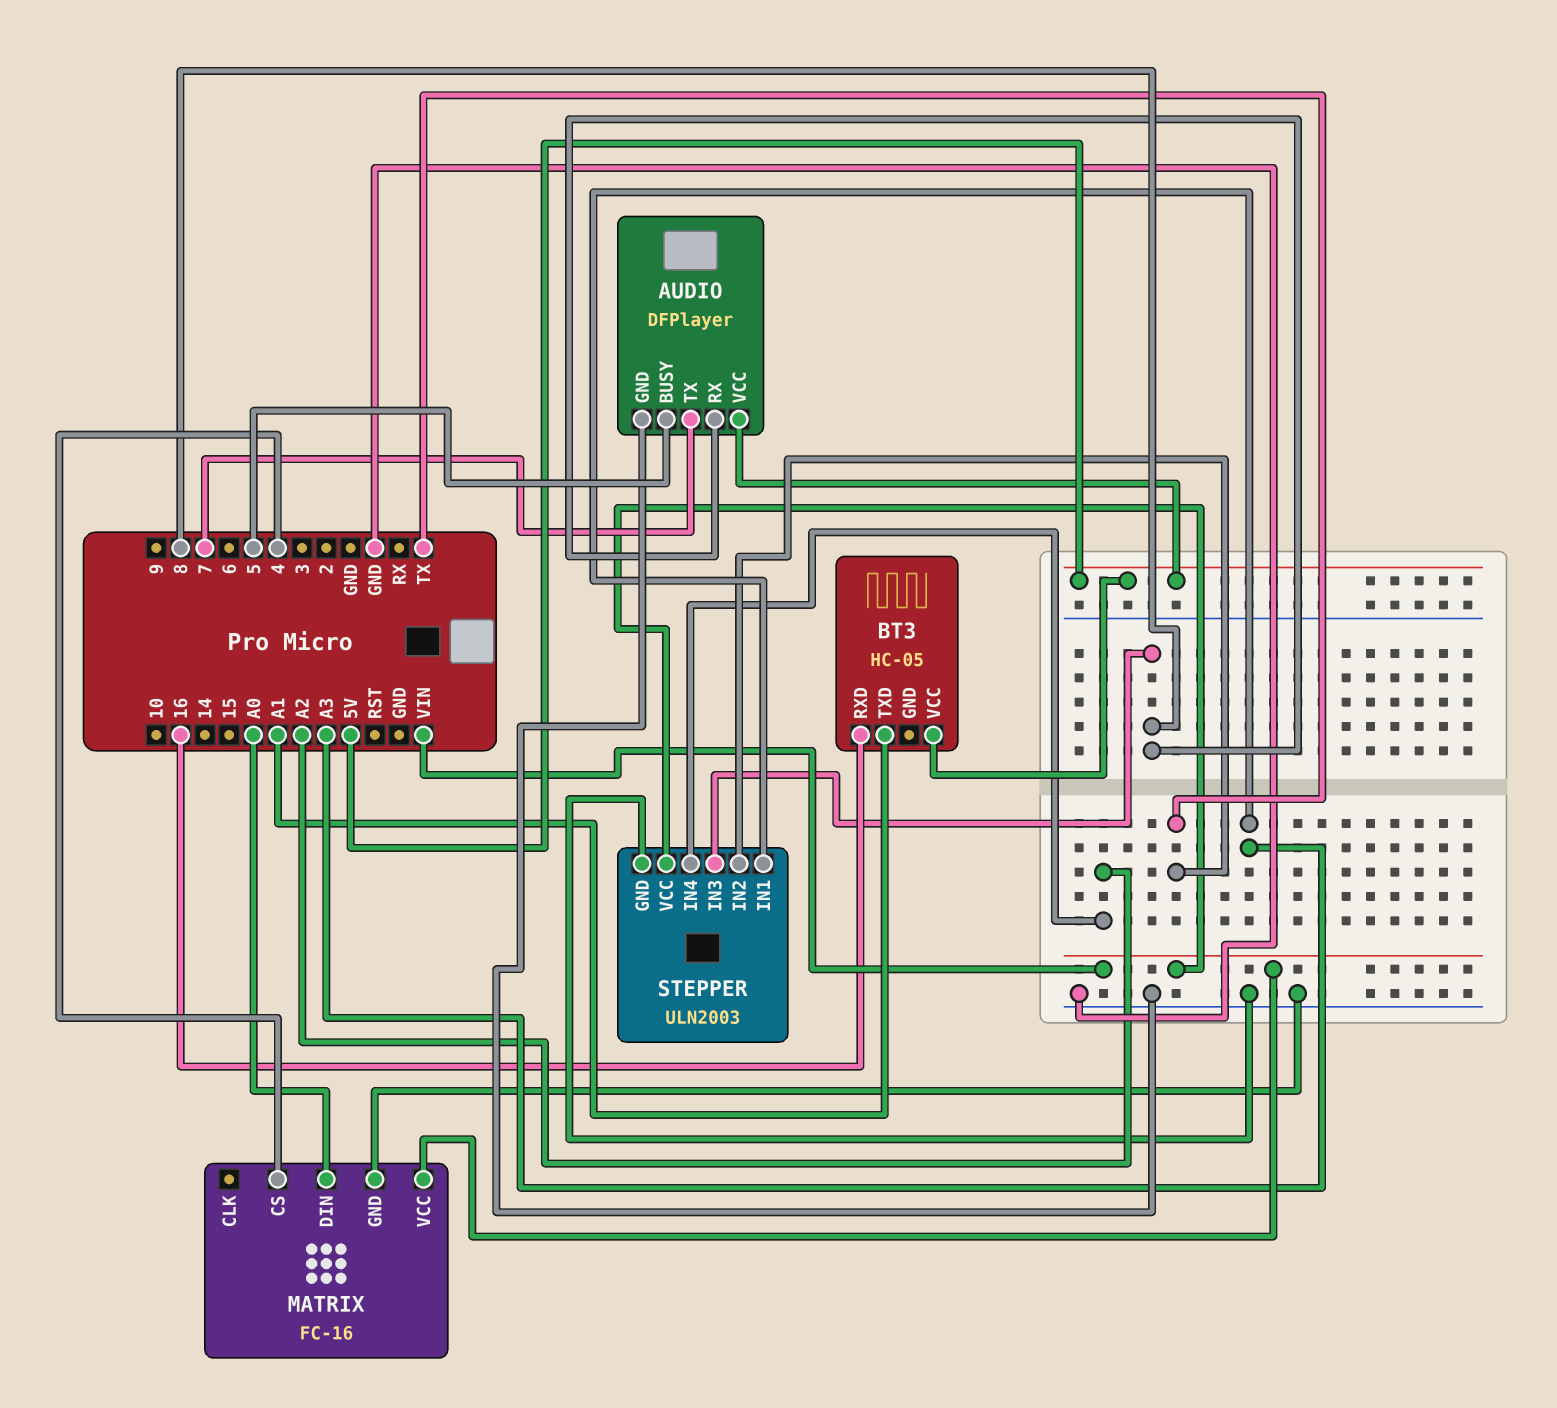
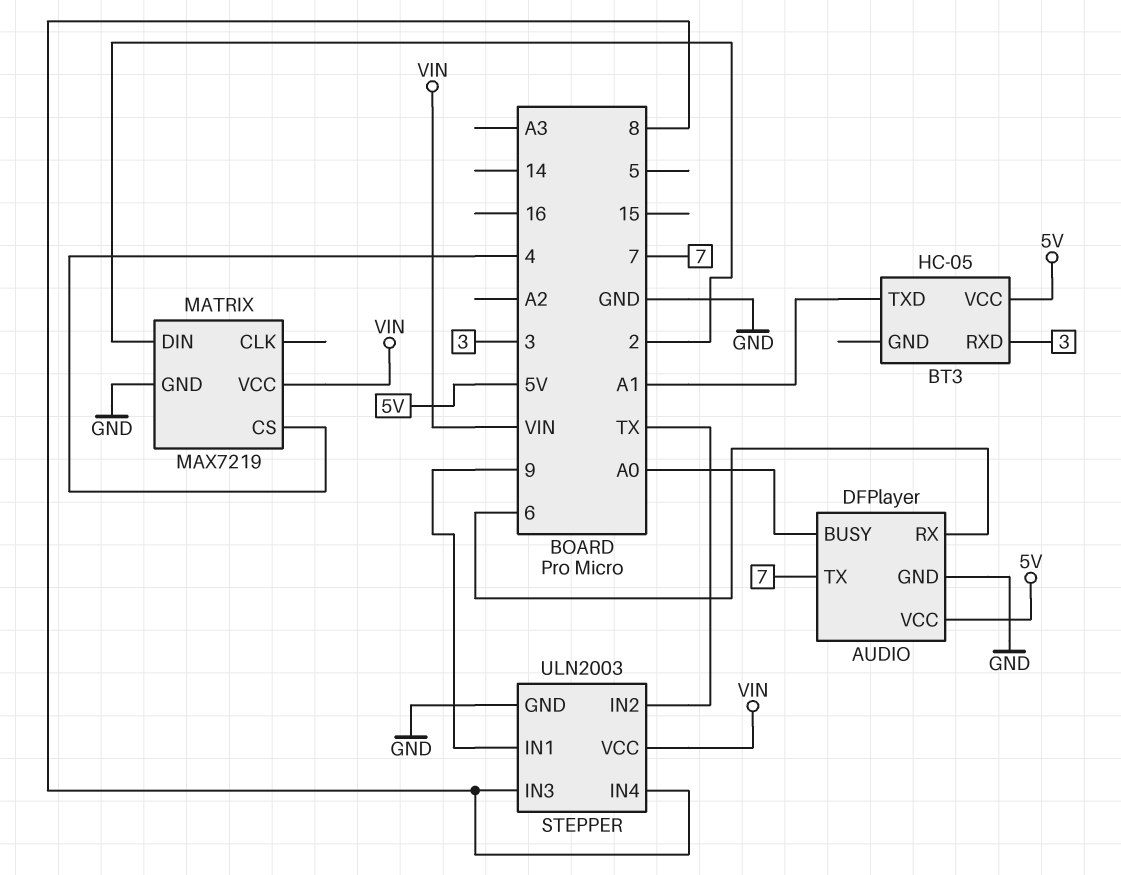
AUDIO pin BUSY: 5 -> A0
AUDIO pin RX: 8 -> 6
BT3 pin RXD: 16 -> 3
MATRIX: FC-16 -> MAX7219
MATRIX pin DIN: A0 -> 2
STEPPER pin IN1: A3 -> 9
STEPPER pin IN4: A2 -> 8

